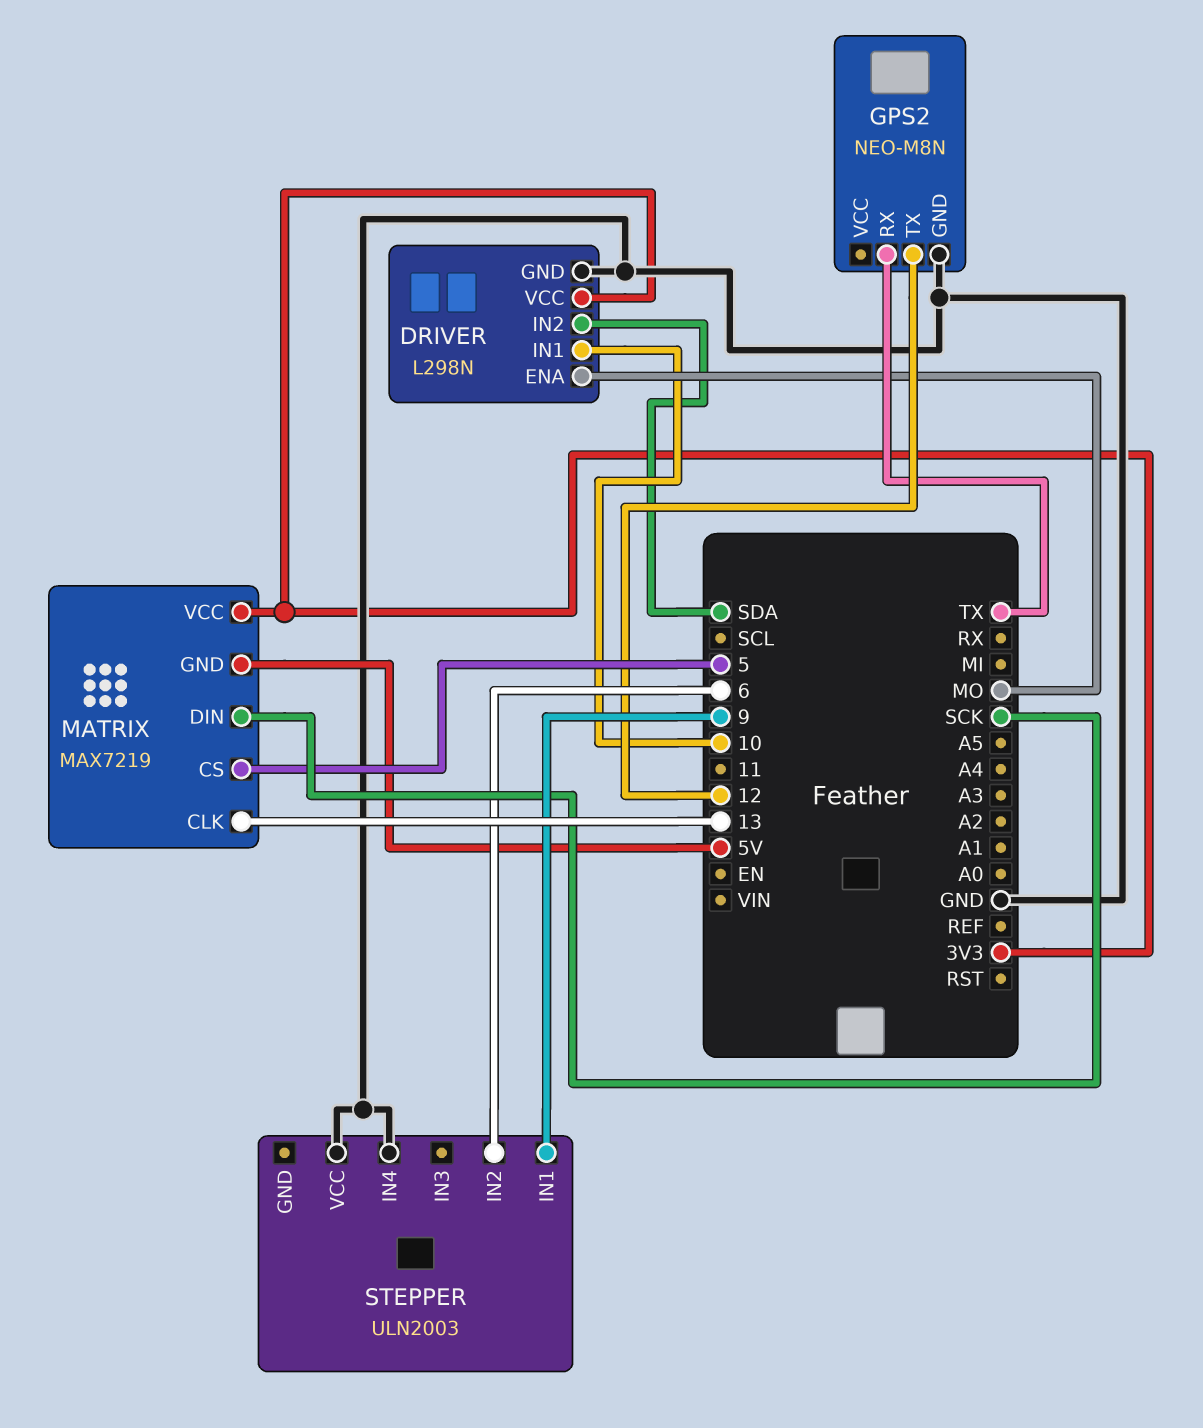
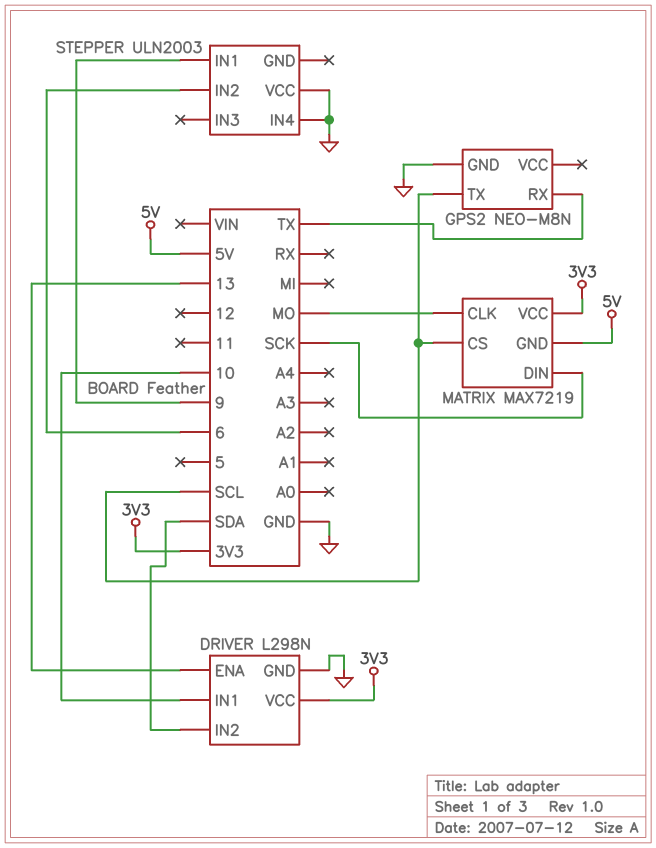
DRIVER pin ENA: MO -> 13
GPS2 pin TX: 12 -> SCL
MATRIX pin CLK: 13 -> MO
MATRIX pin CS: 5 -> SCL

